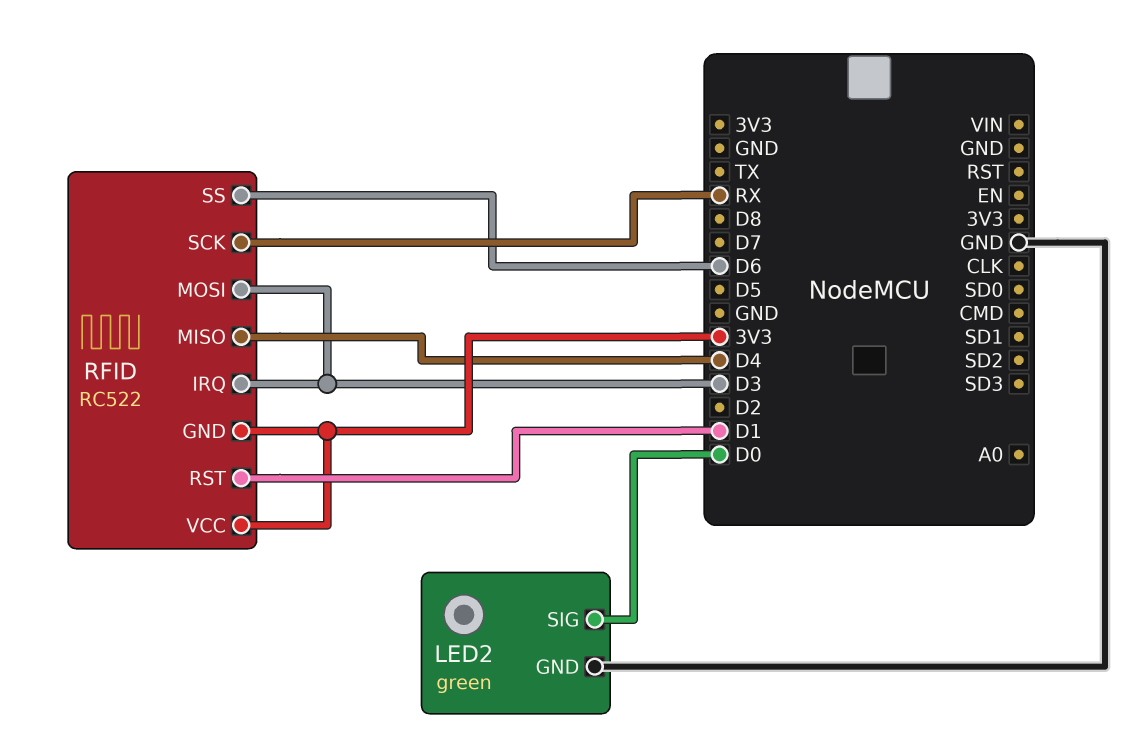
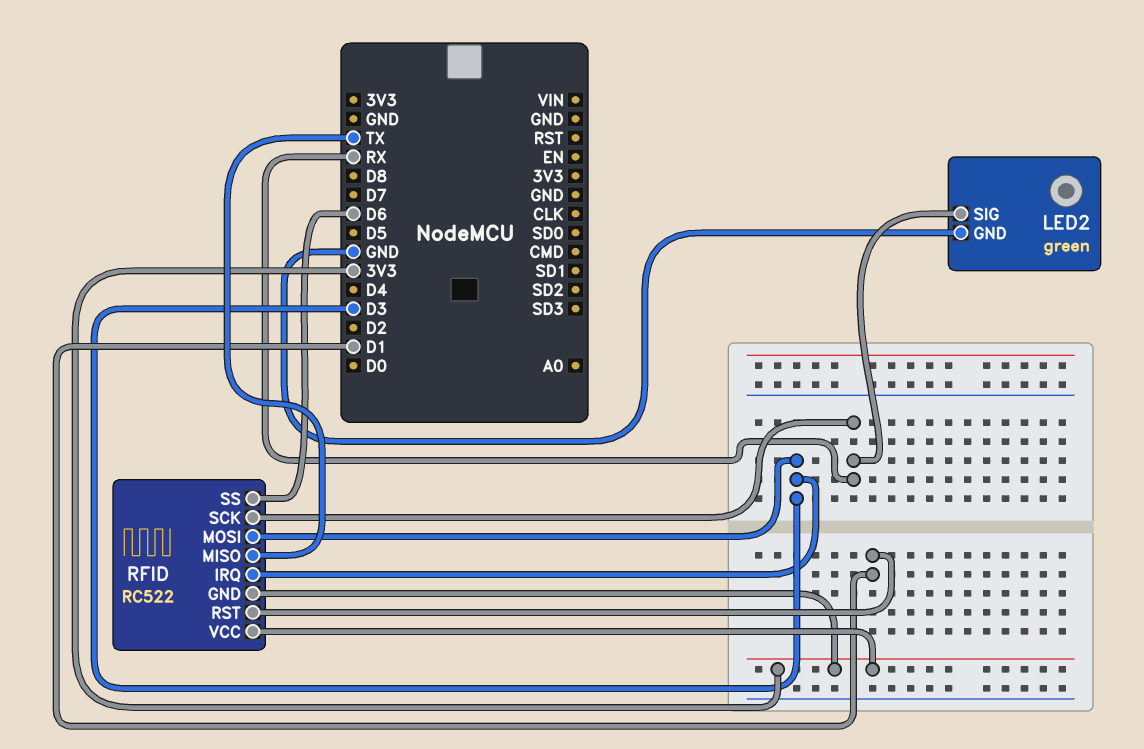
LED2 pin SIG: D0 -> RX
RFID pin MISO: D4 -> TX

